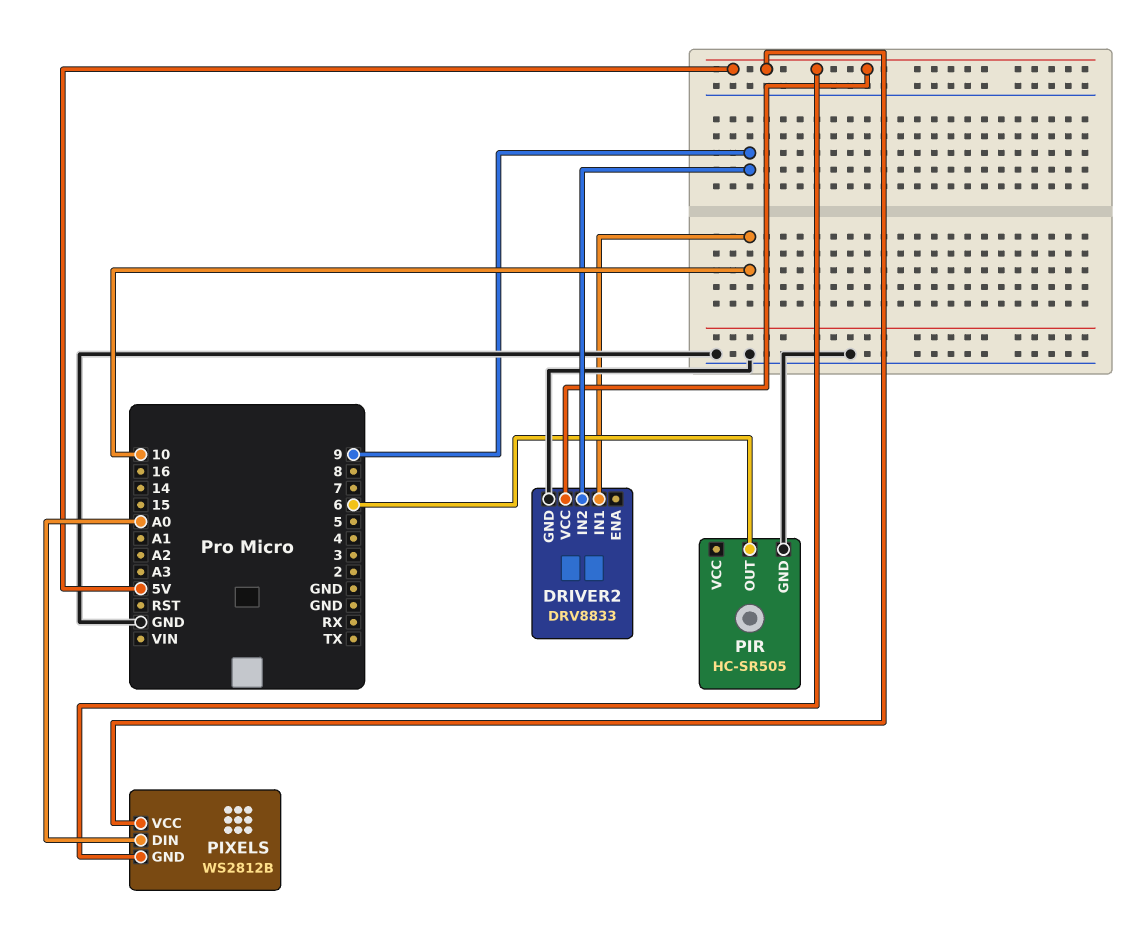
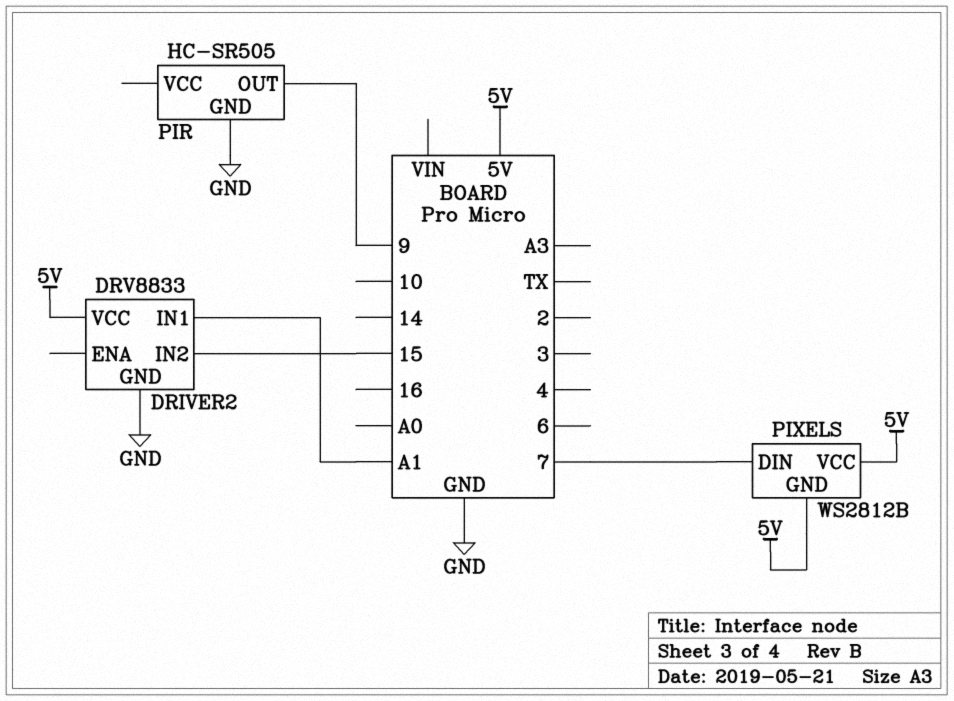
DRIVER2 pin IN1: 10 -> A1
DRIVER2 pin IN2: 9 -> 15
PIR pin OUT: 6 -> 9
PIXELS pin DIN: A0 -> 7

